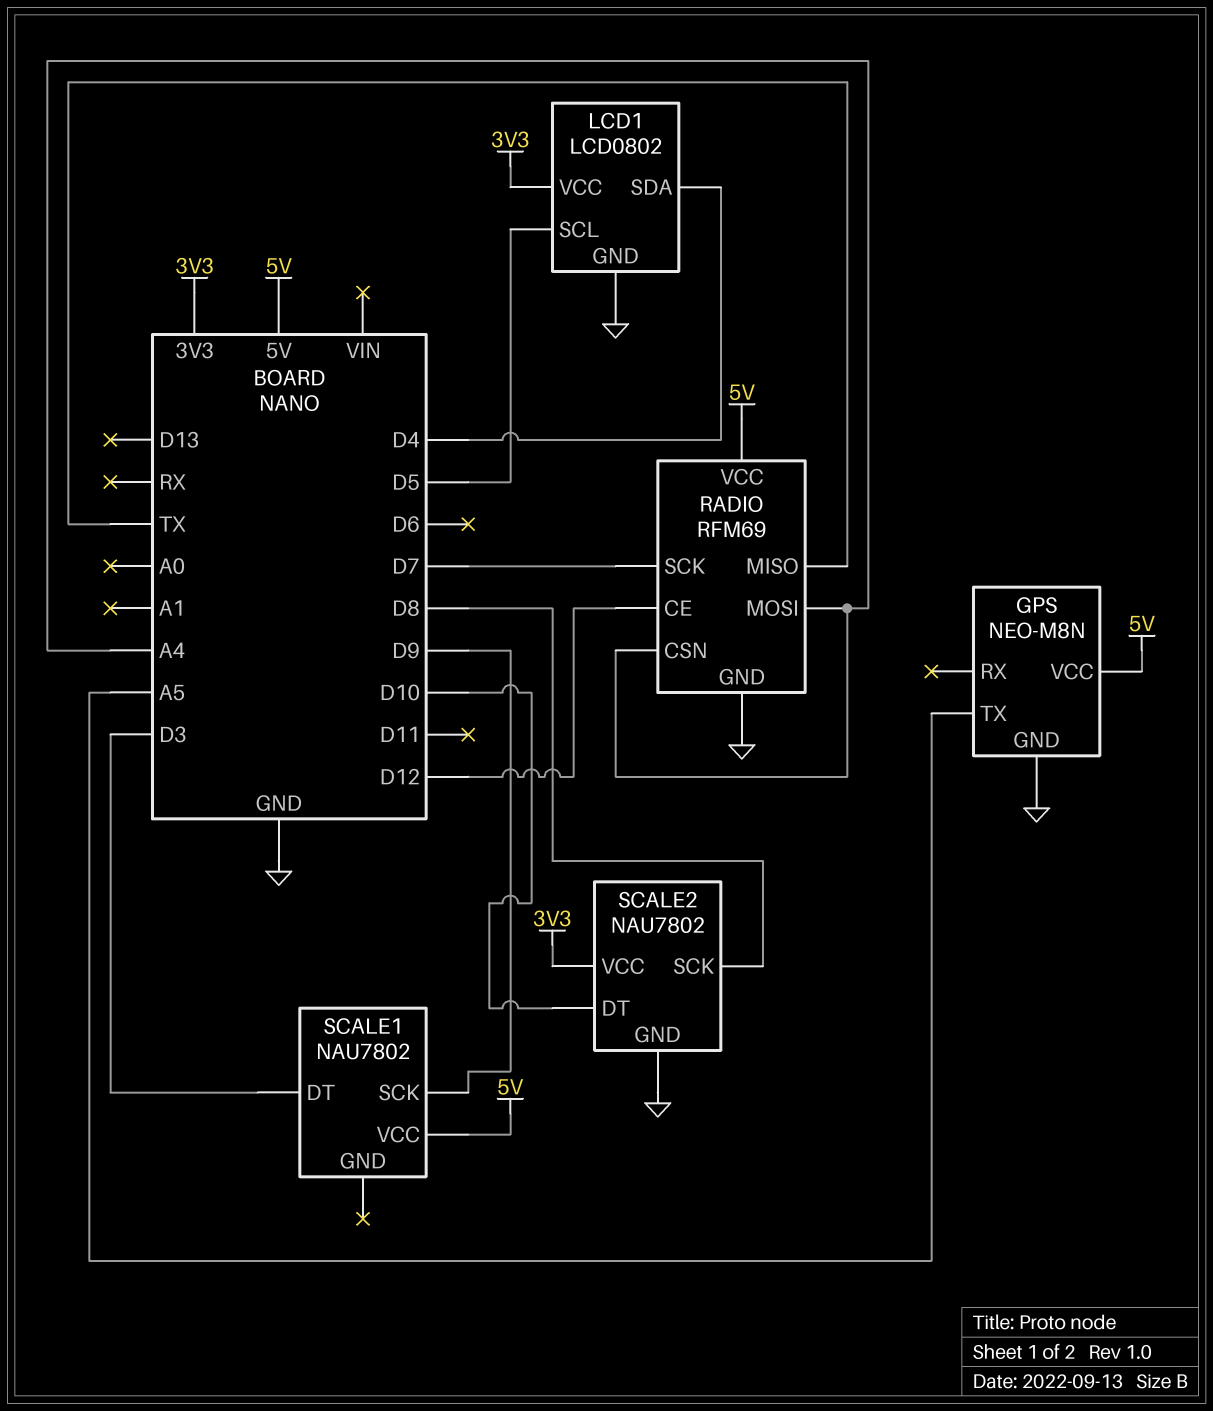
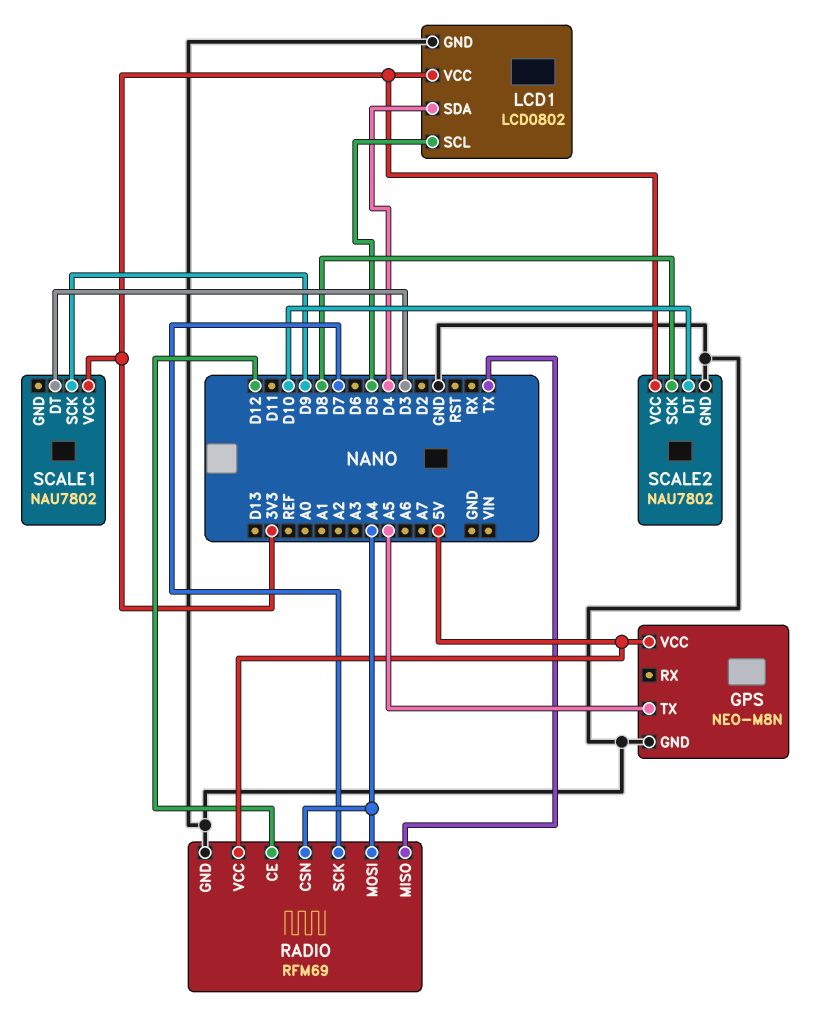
SCALE1 pin VCC: 5V -> 3V3

